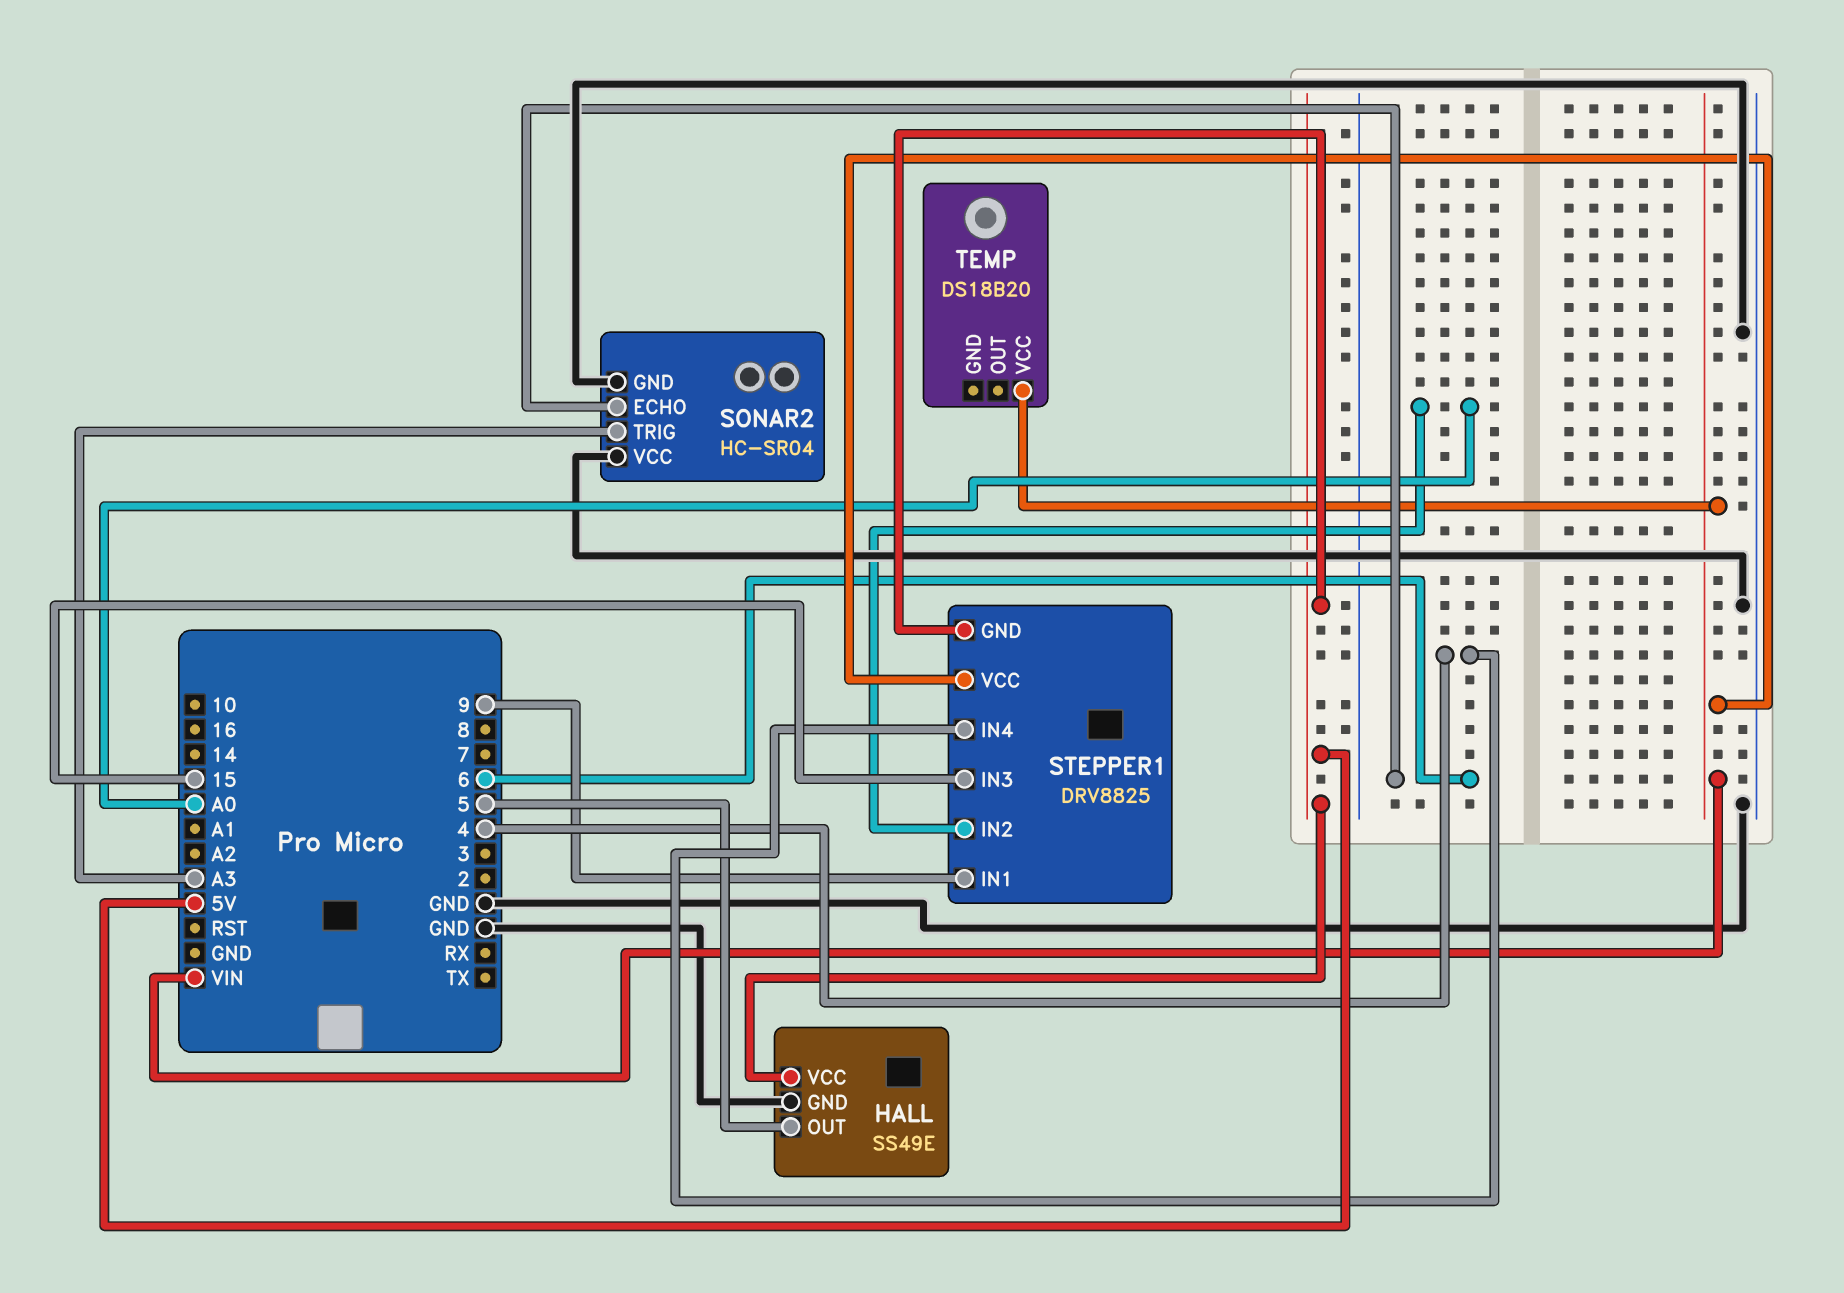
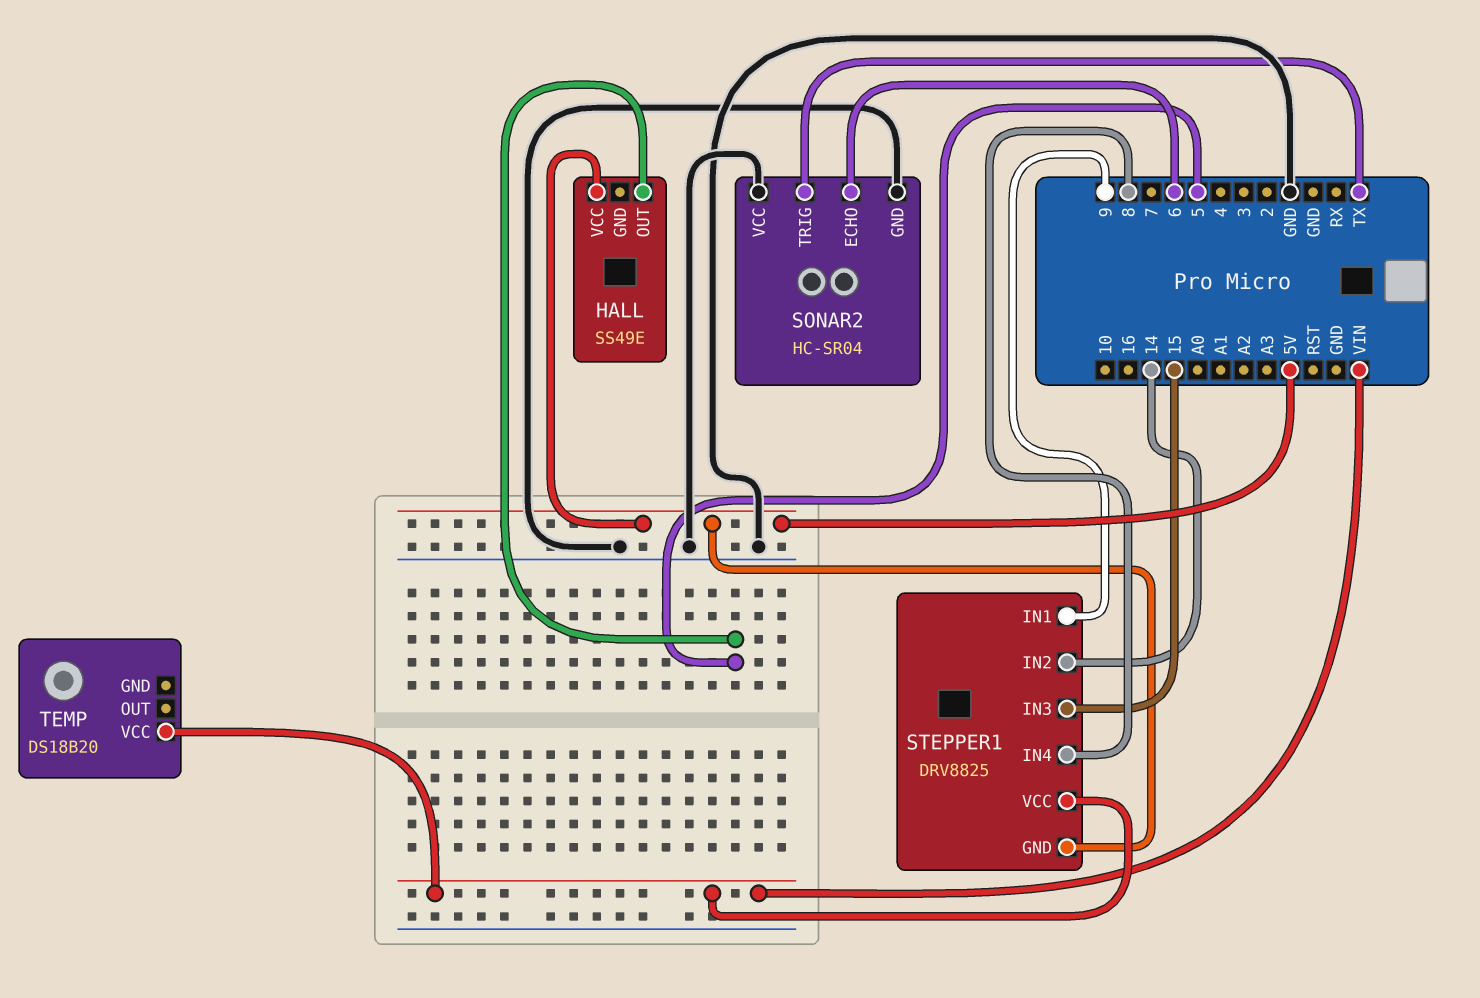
HALL pin GND: GND -> none
SONAR2 pin TRIG: A3 -> TX
STEPPER1 pin IN2: A0 -> 14
STEPPER1 pin IN4: 4 -> 8

